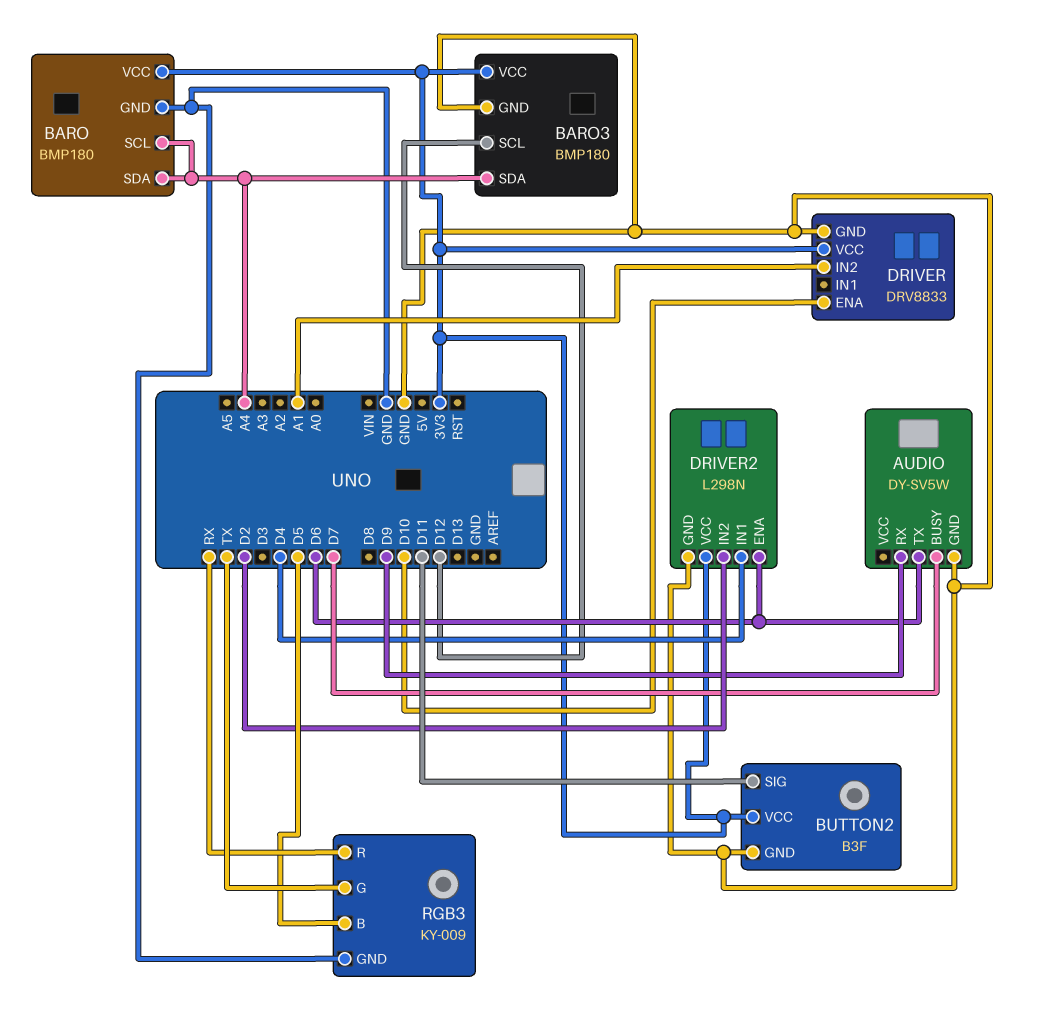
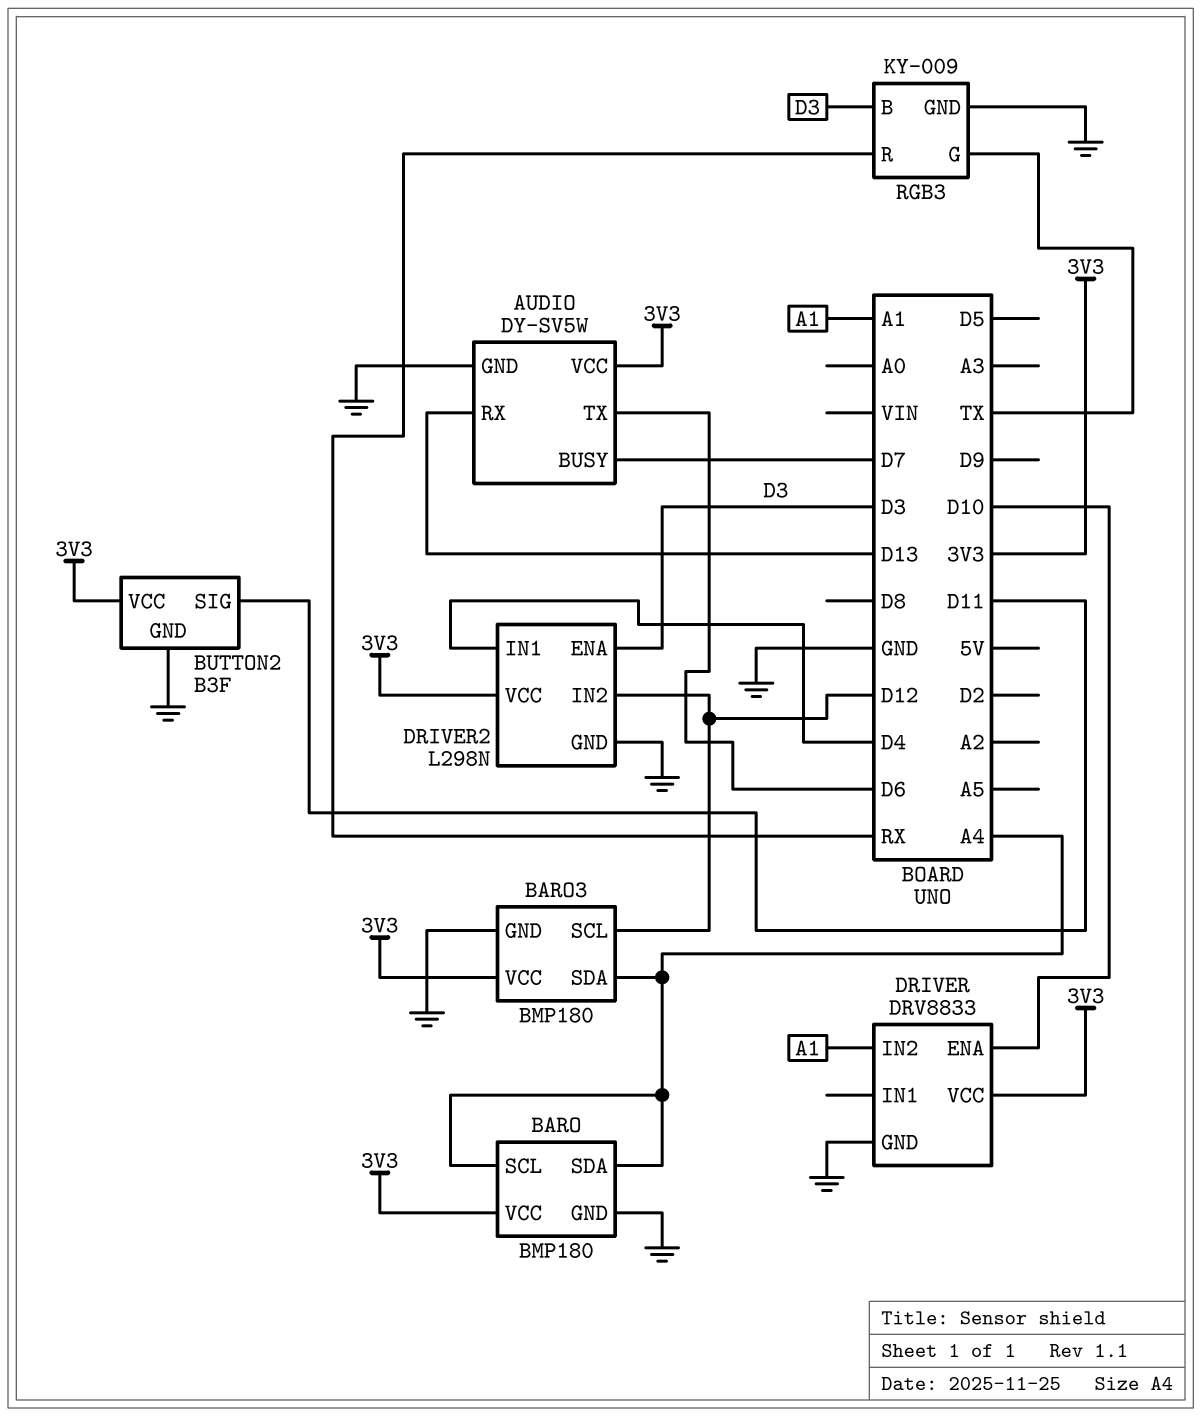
AUDIO pin RX: D9 -> D13
AUDIO pin VCC: none -> 3V3
DRIVER2 pin ENA: D6 -> D3
DRIVER2 pin IN2: D2 -> D12
RGB3 pin B: D5 -> D3

